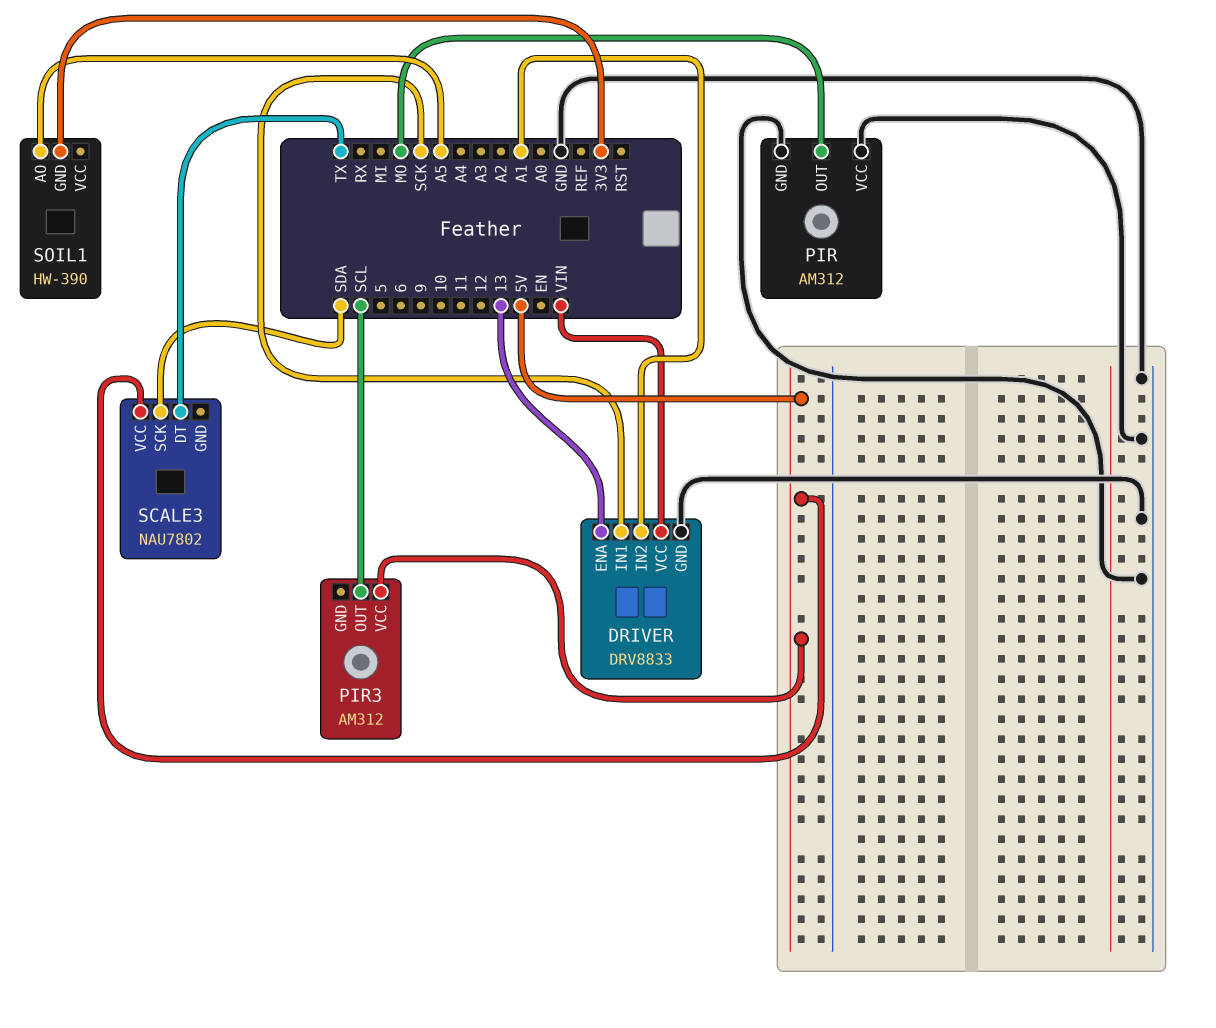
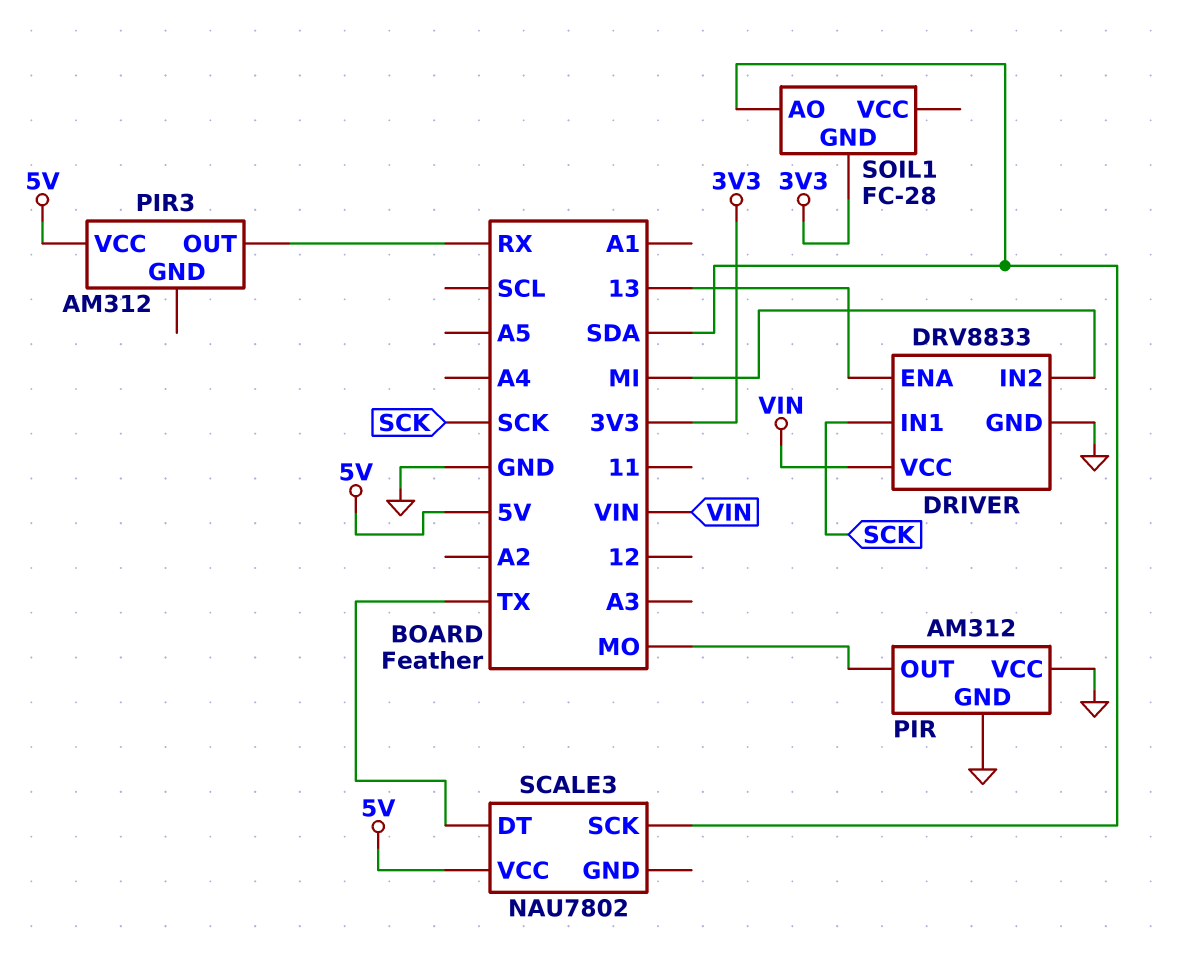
DRIVER pin IN2: A1 -> MI
PIR3 pin OUT: SCL -> RX
SOIL1: HW-390 -> FC-28
SOIL1 pin AO: A5 -> SDA

